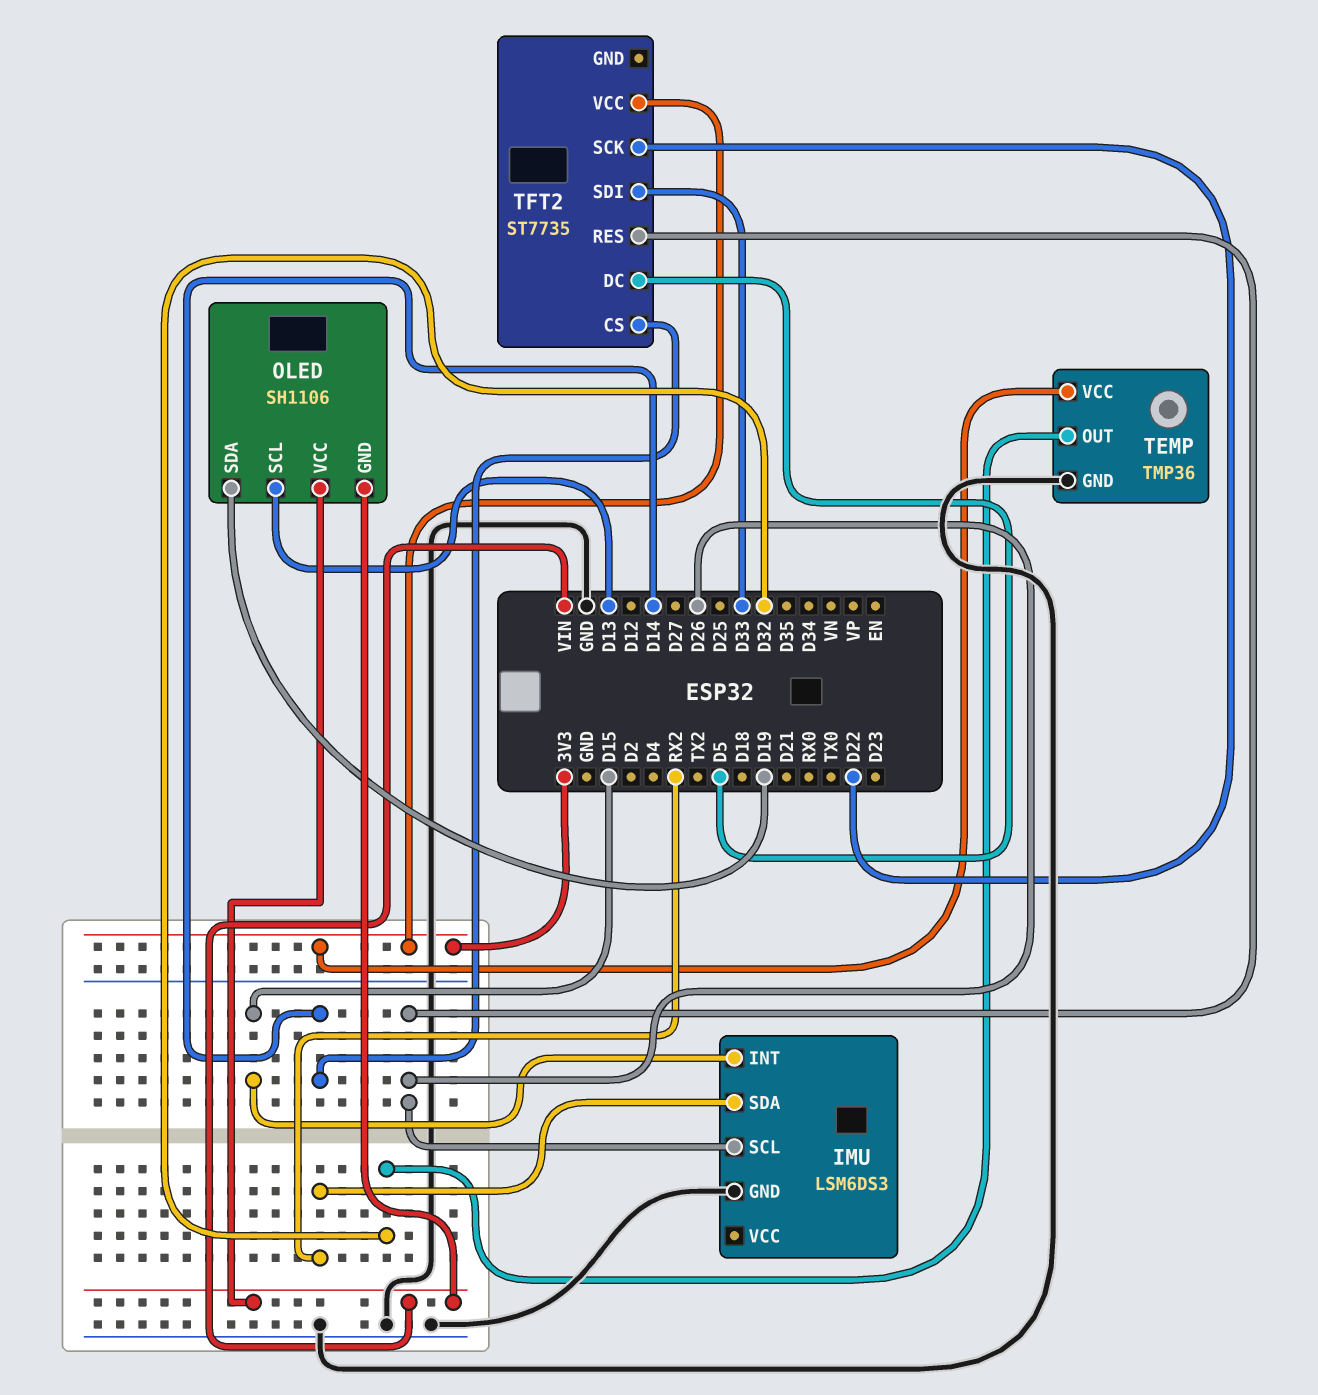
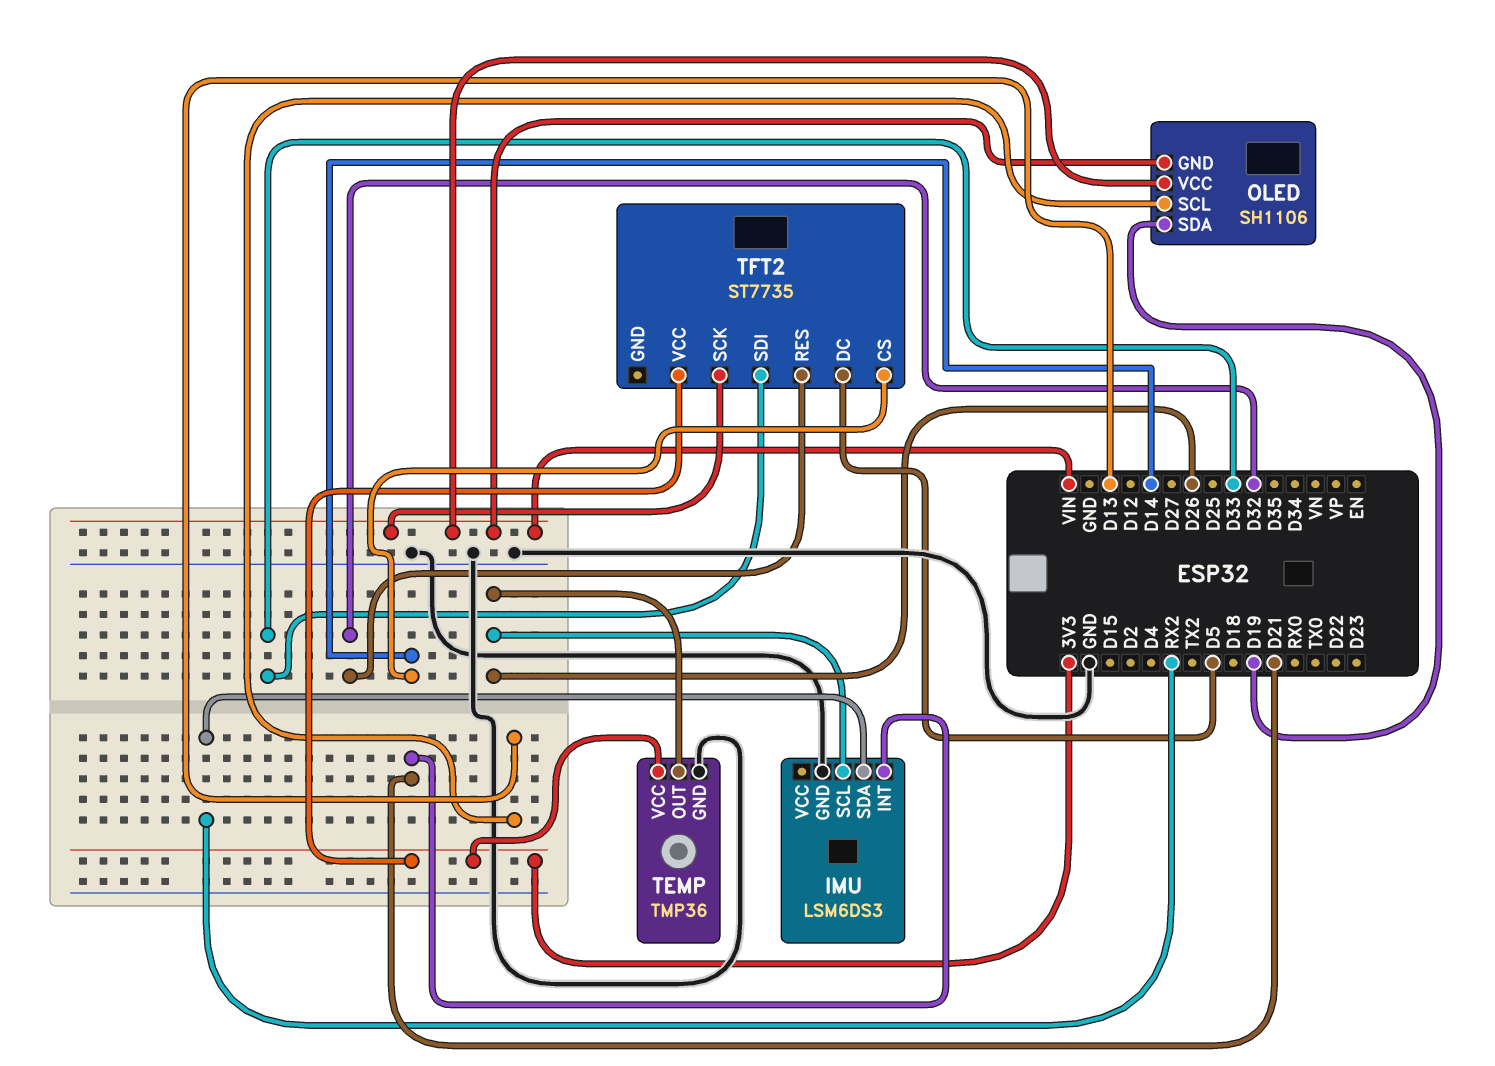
IMU pin INT: D15 -> D21
TEMP pin OUT: D32 -> D26
TFT2 pin RES: D26 -> D32
TFT2 pin SCK: D22 -> VIN

